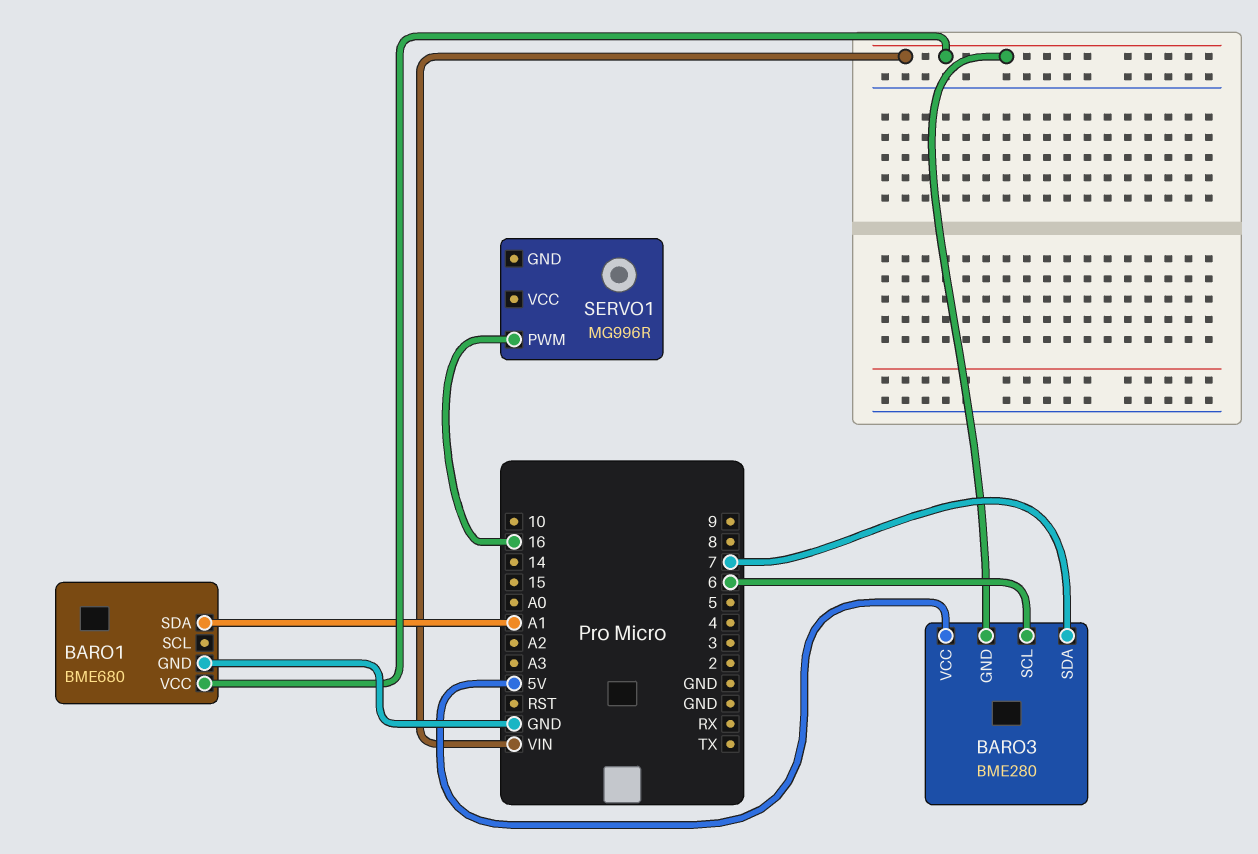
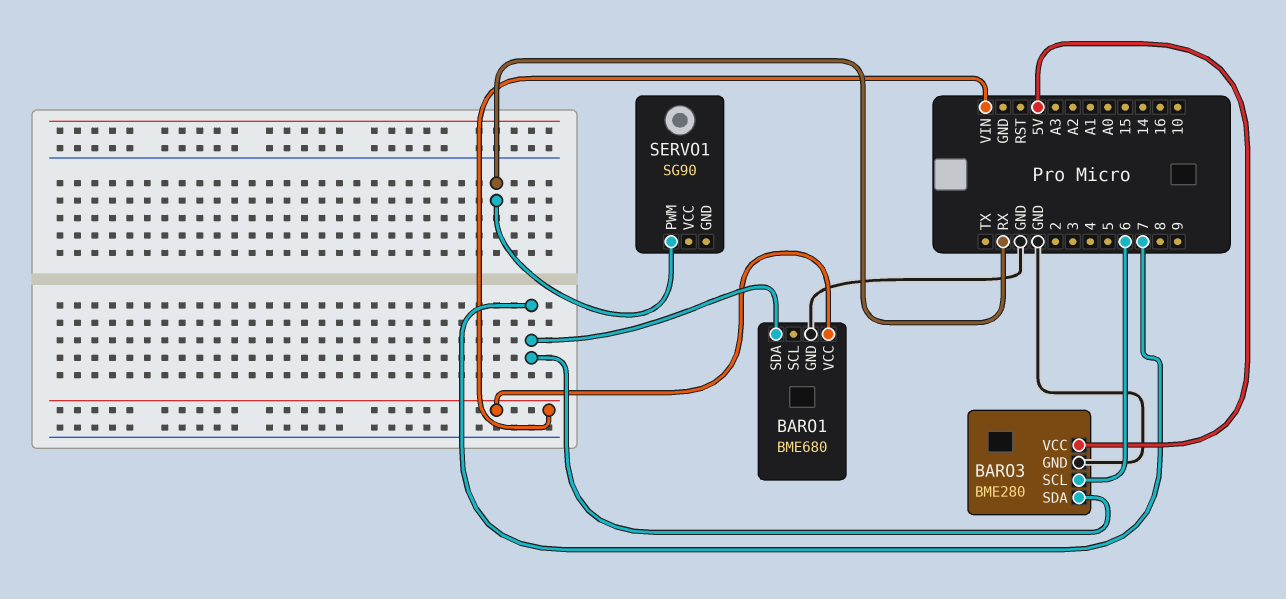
BARO1 pin SDA: A1 -> 7
BARO3 pin GND: VIN -> GND
SERVO1: MG996R -> SG90
SERVO1 pin PWM: 16 -> RX

